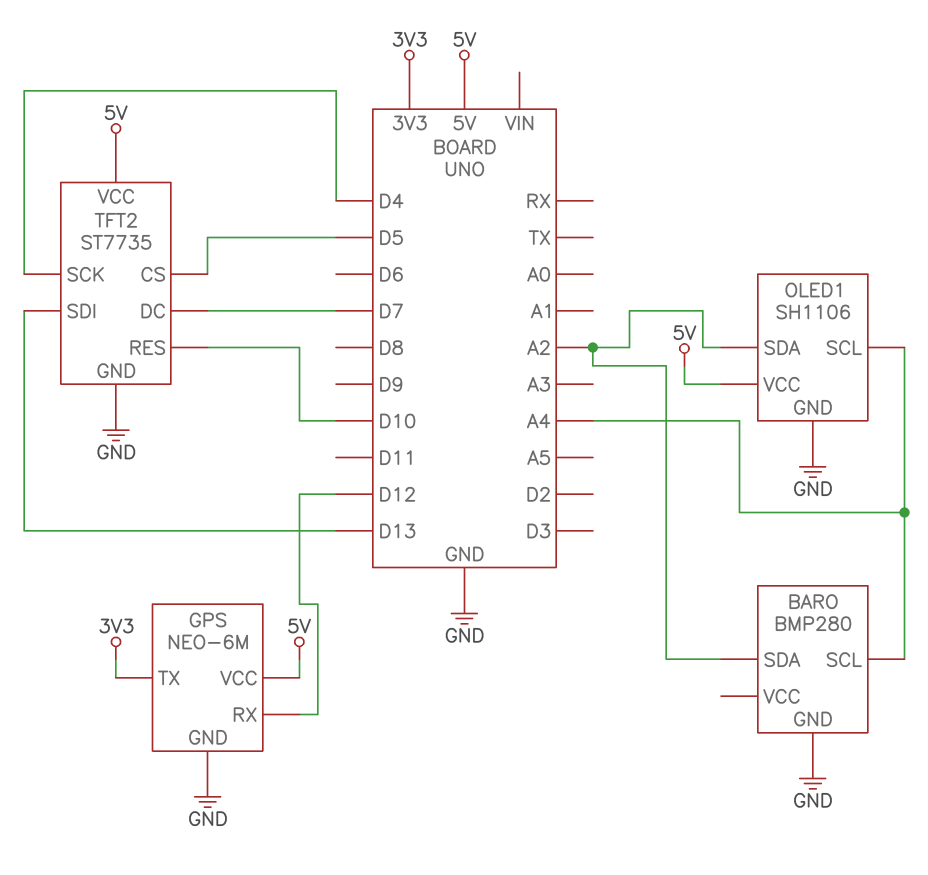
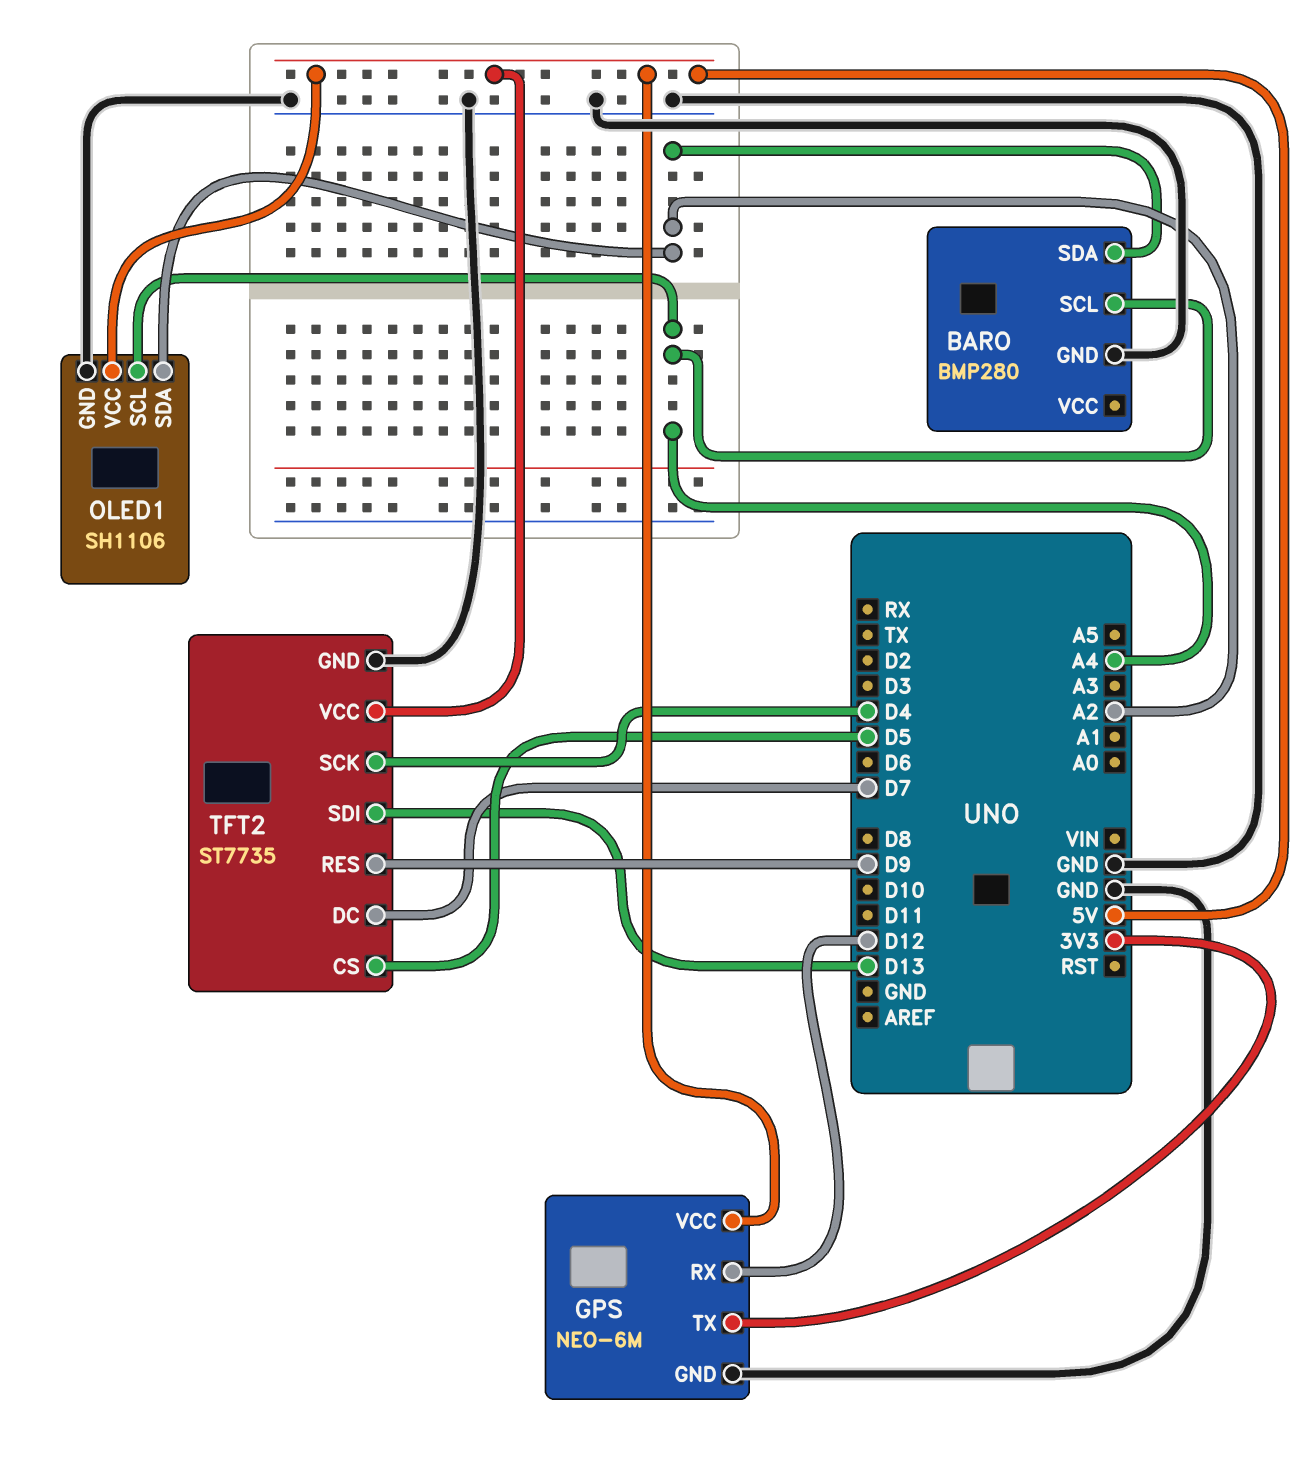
TFT2 pin RES: D10 -> D9

